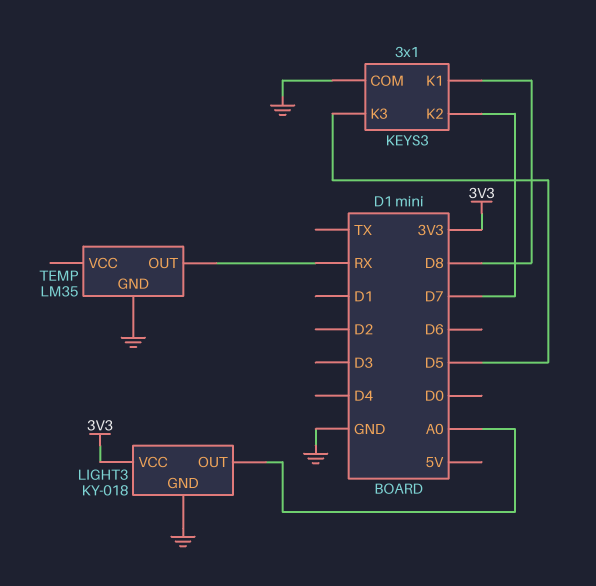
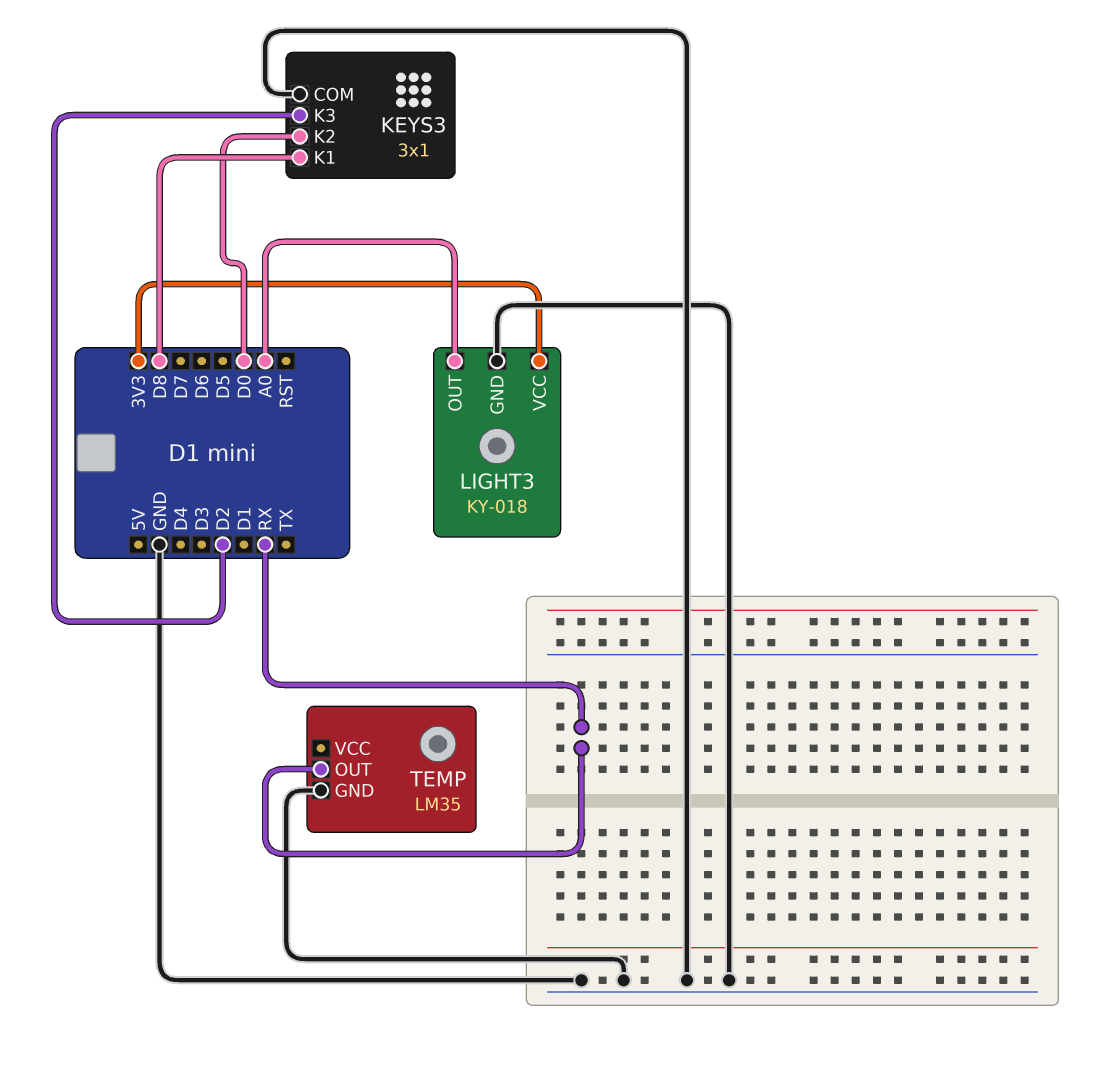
KEYS3 pin K2: D7 -> D0
KEYS3 pin K3: D5 -> D2

